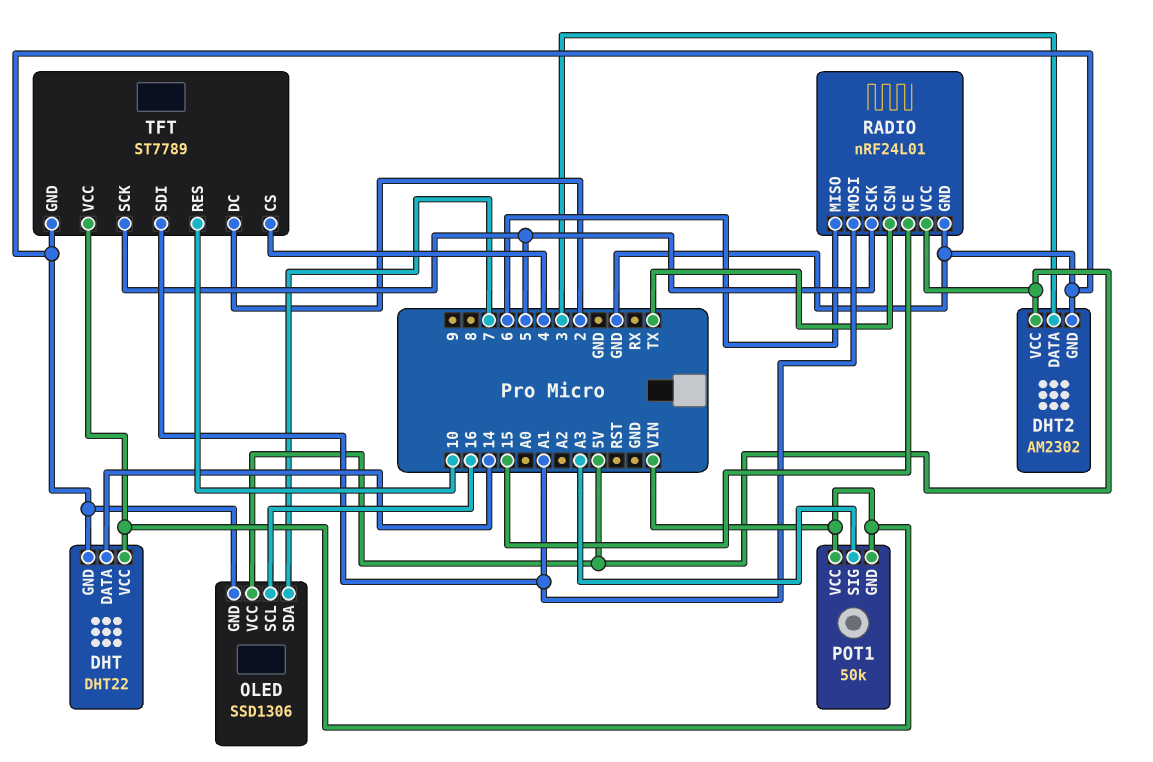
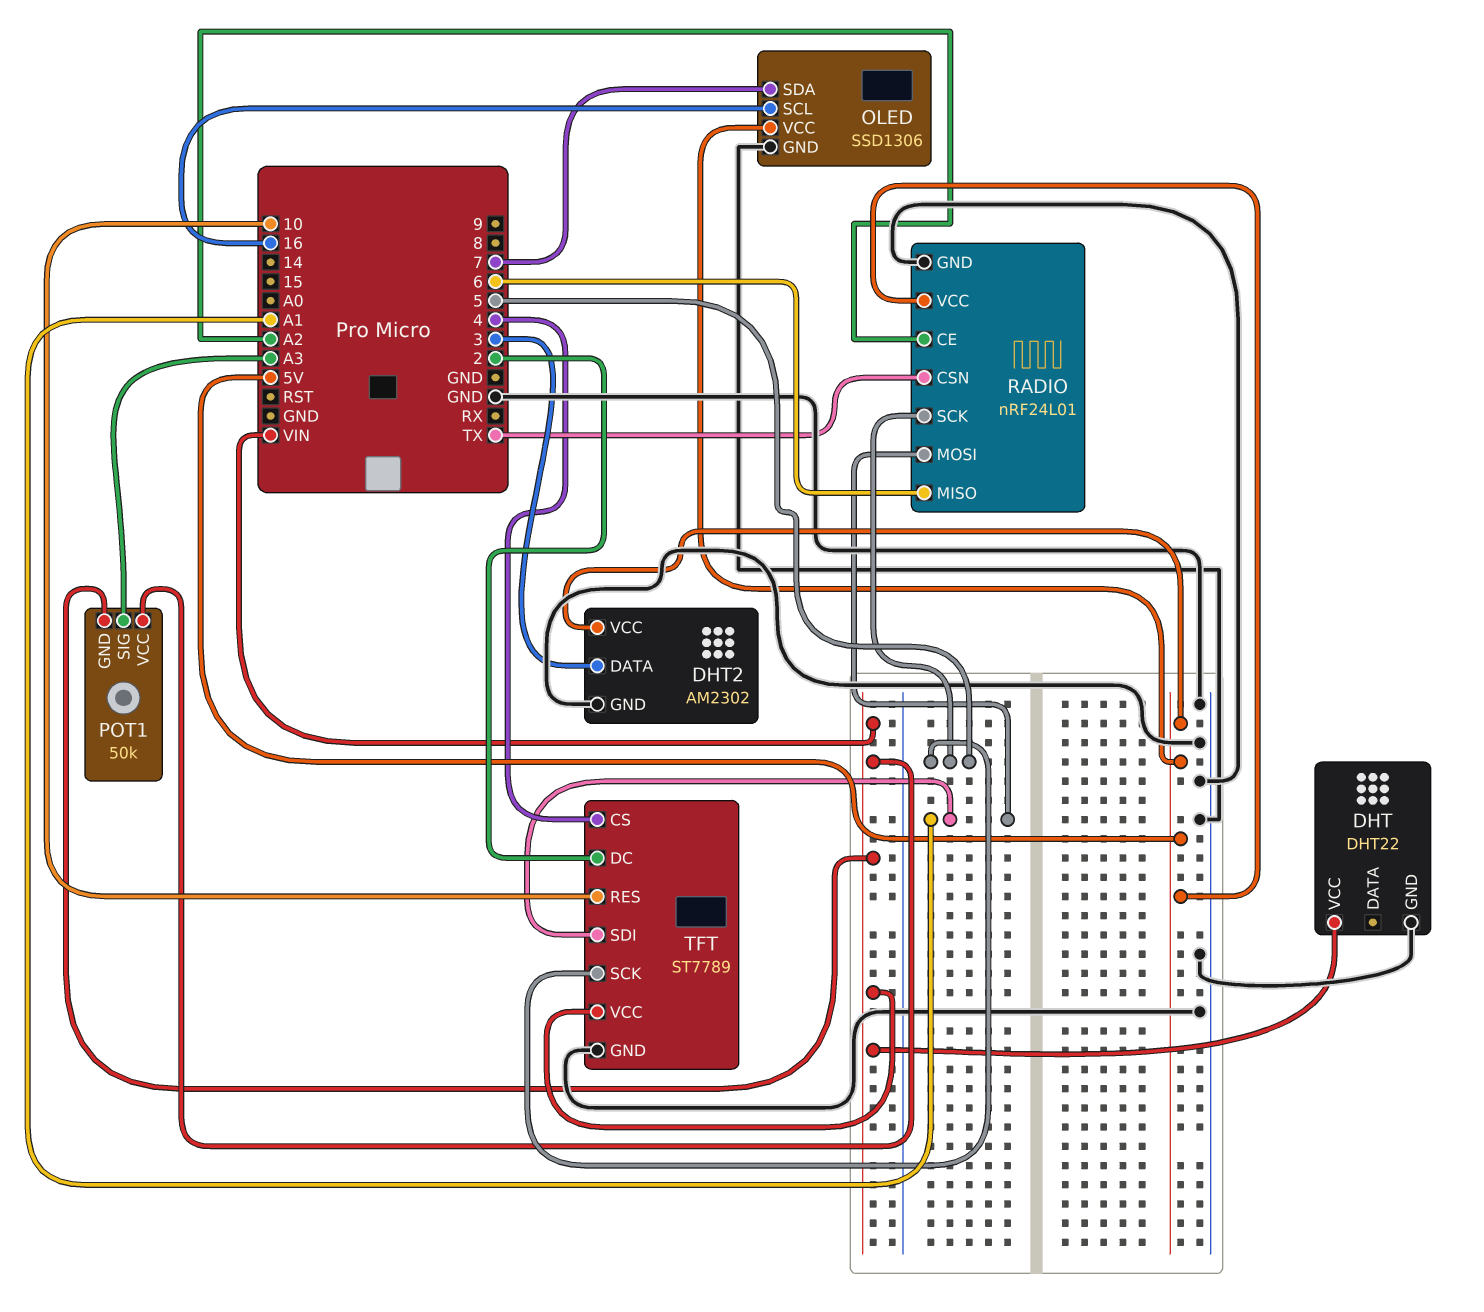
DHT pin DATA: 14 -> none
RADIO pin CE: 15 -> A2

